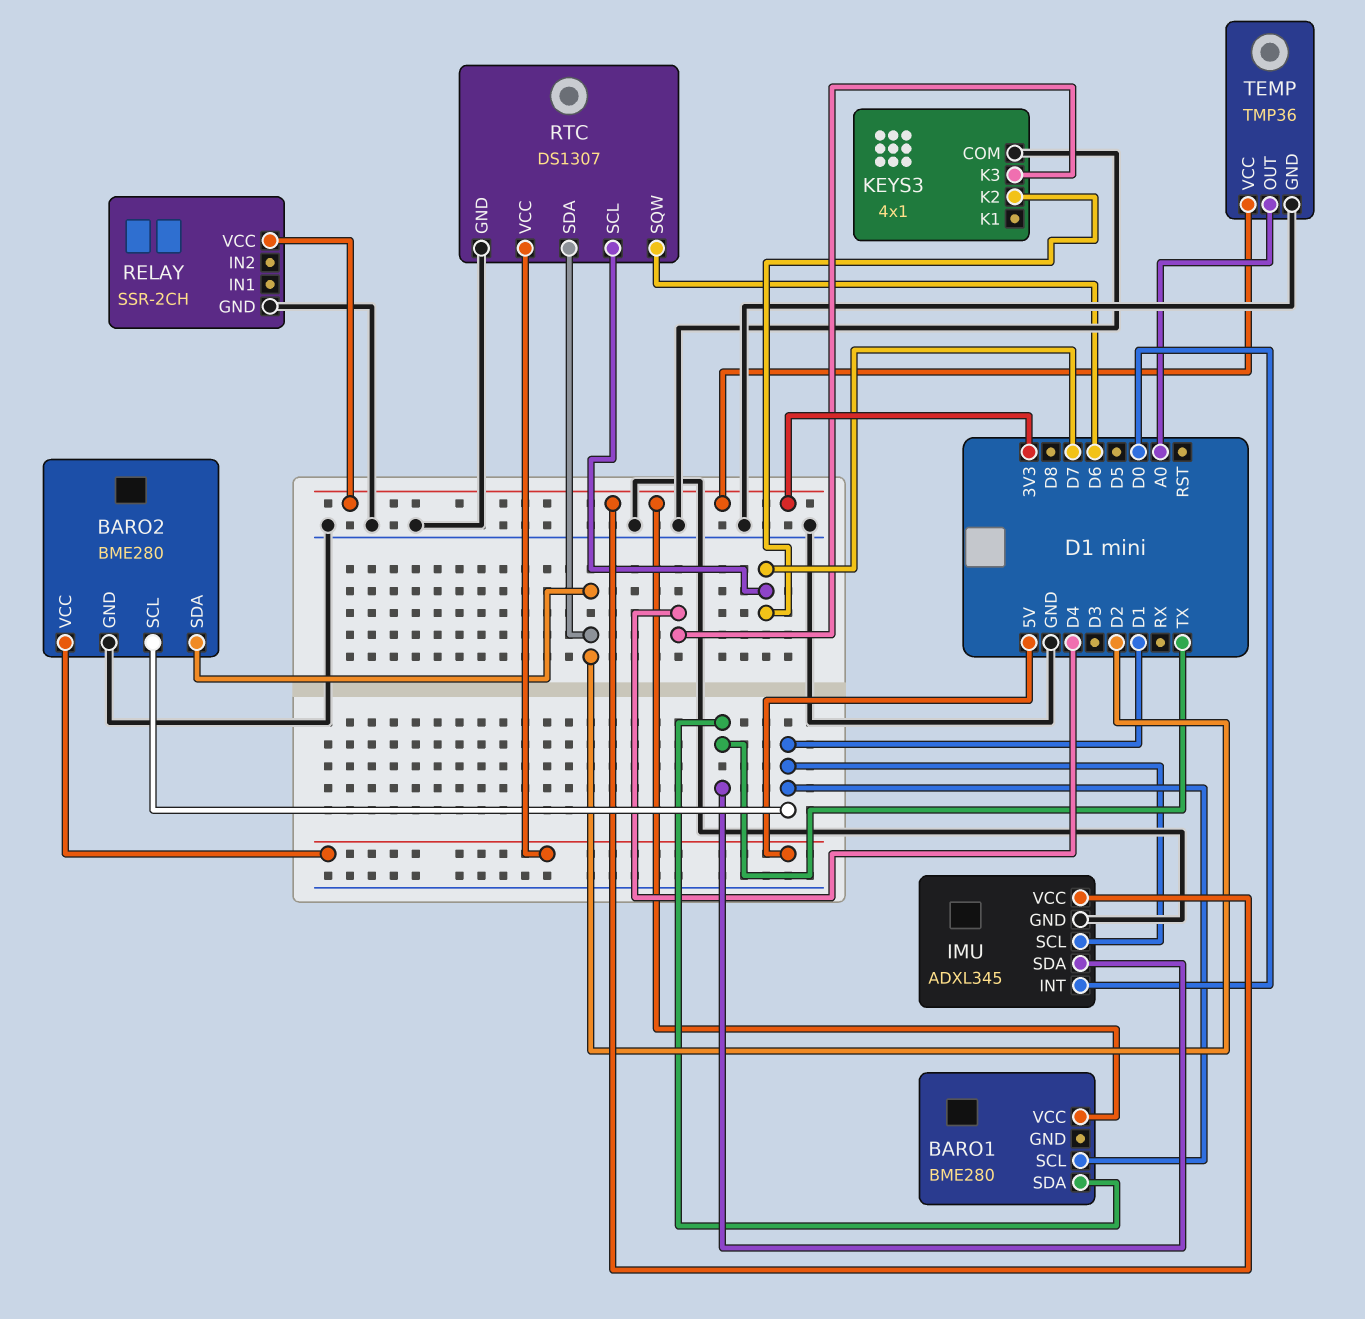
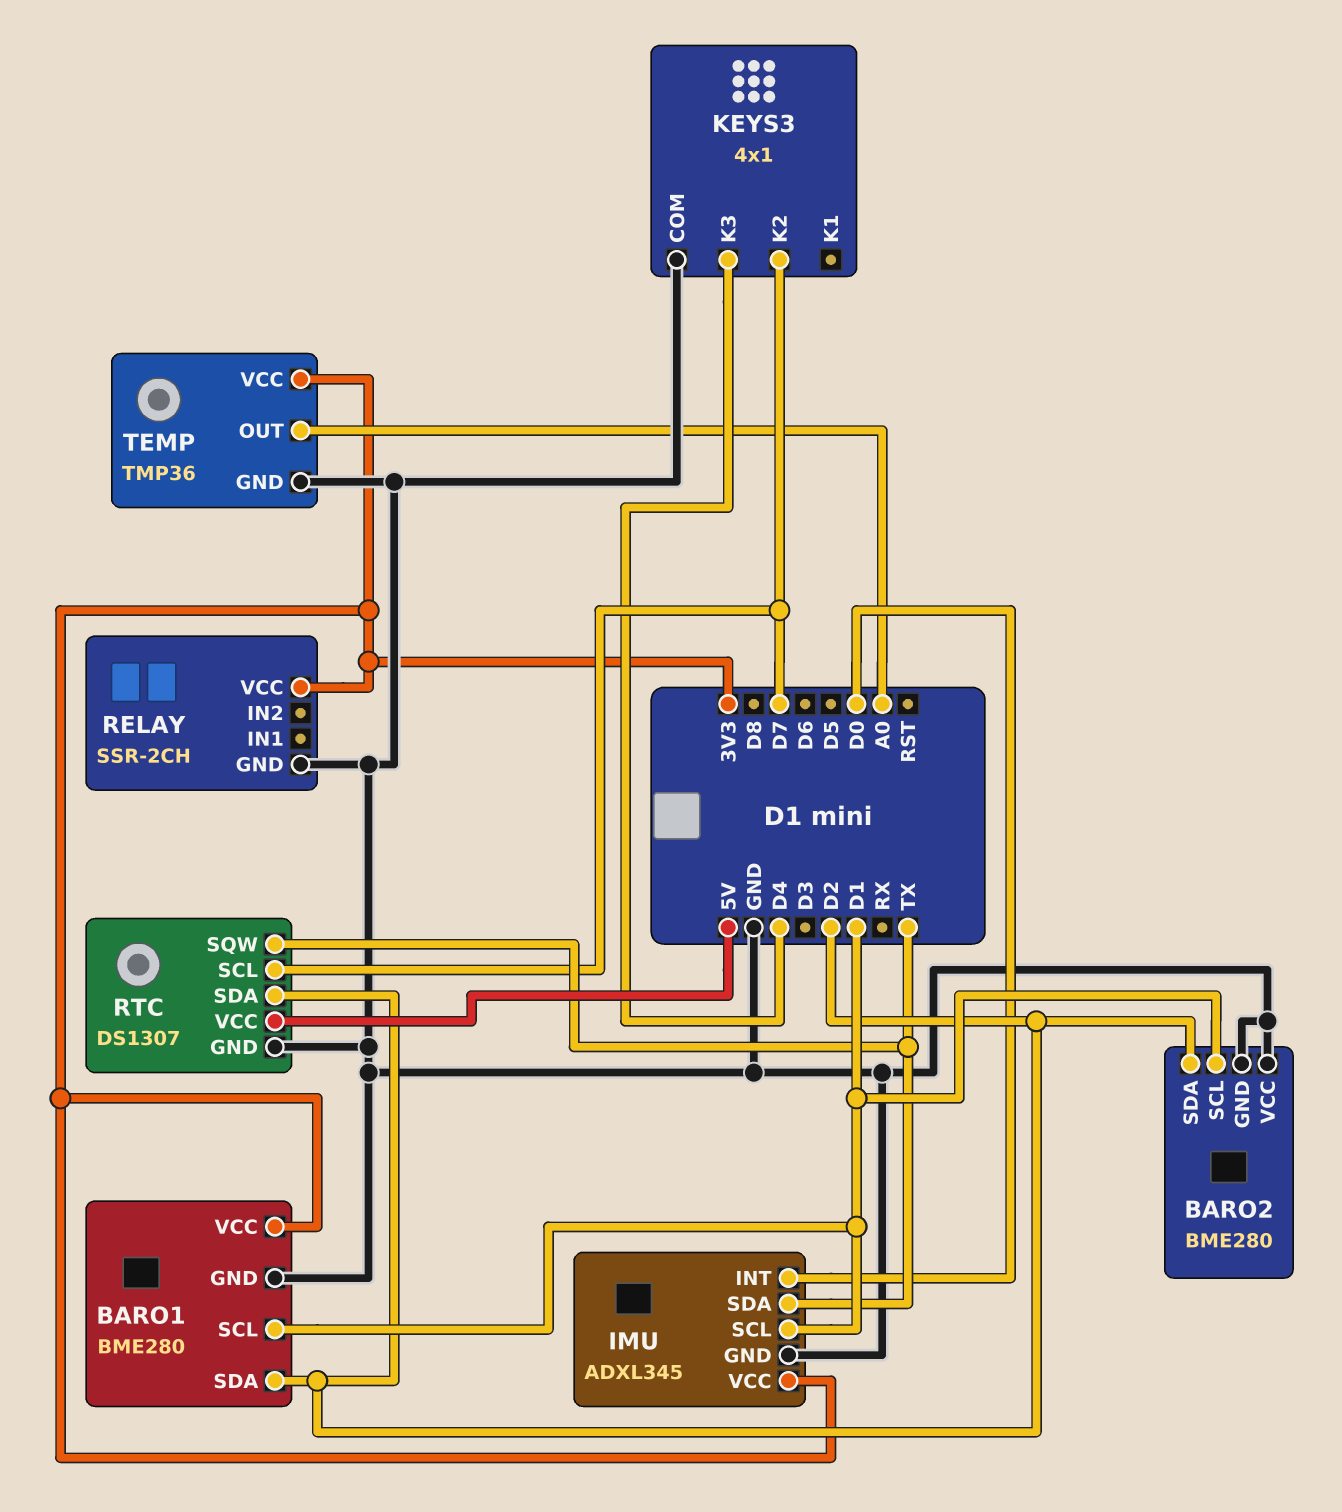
BARO1 pin GND: none -> GND
BARO1 pin SDA: TX -> D2
BARO2 pin VCC: 5V -> GND
RTC pin SQW: D6 -> TX

